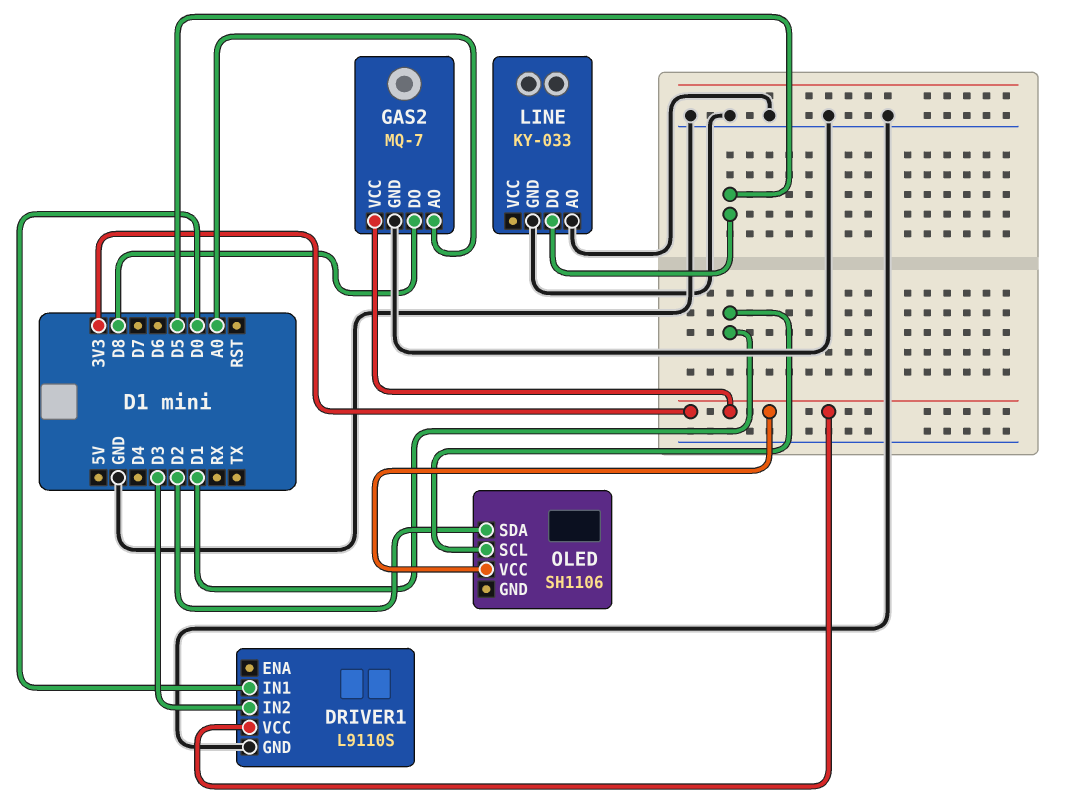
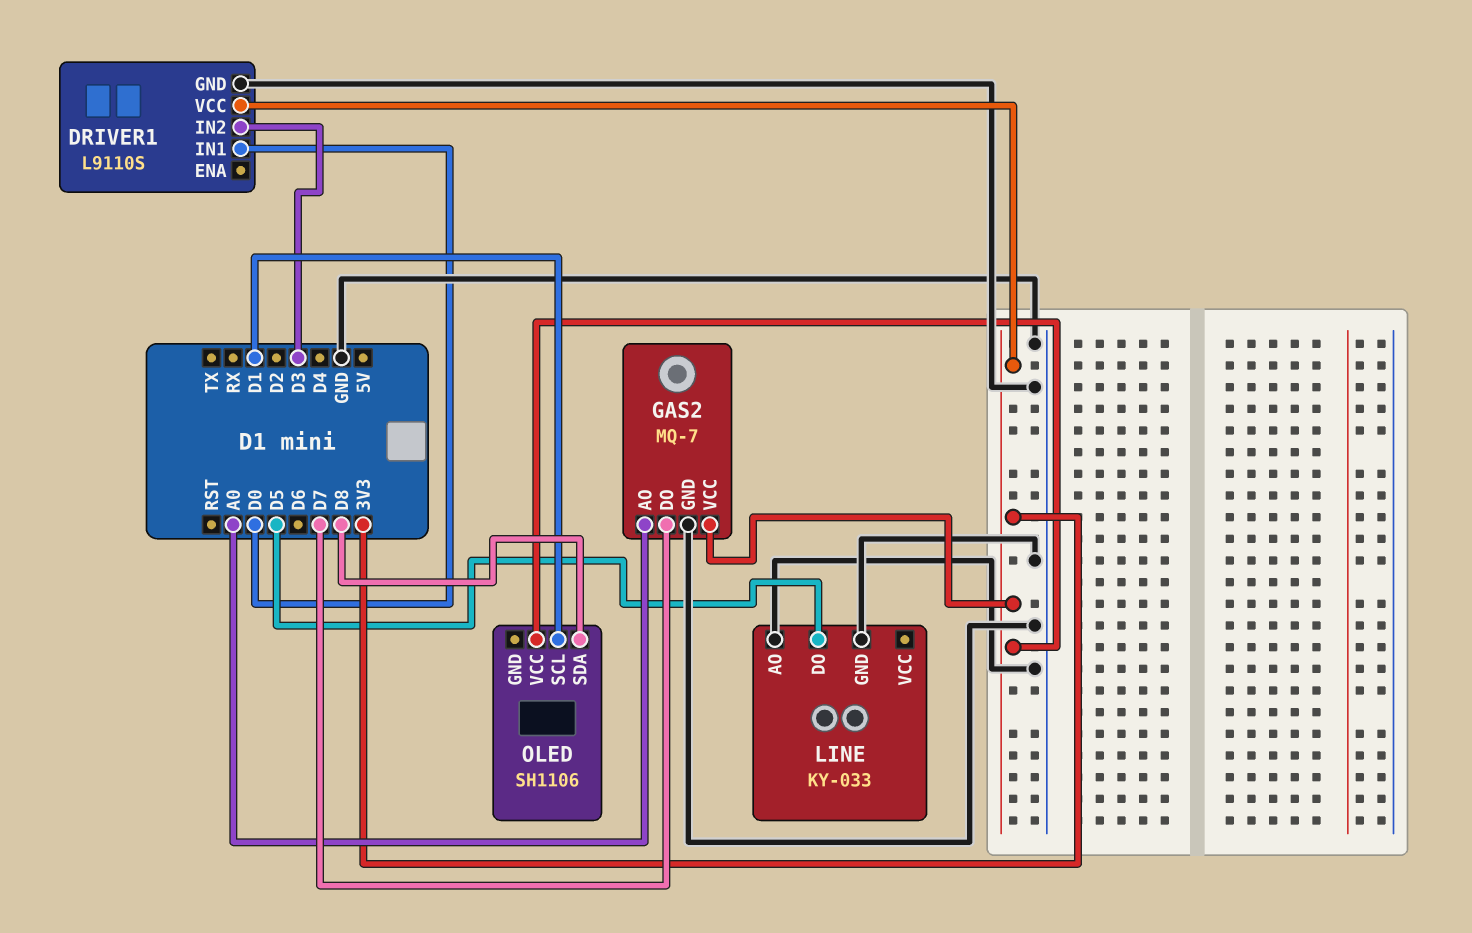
GAS2 pin DO: D8 -> D7
OLED pin SDA: D2 -> D8

